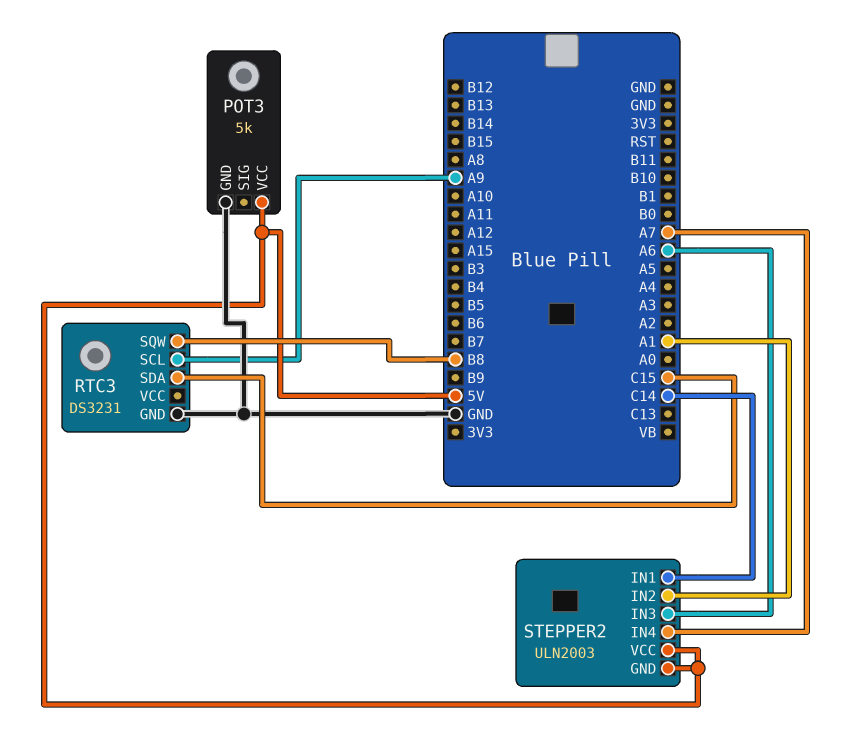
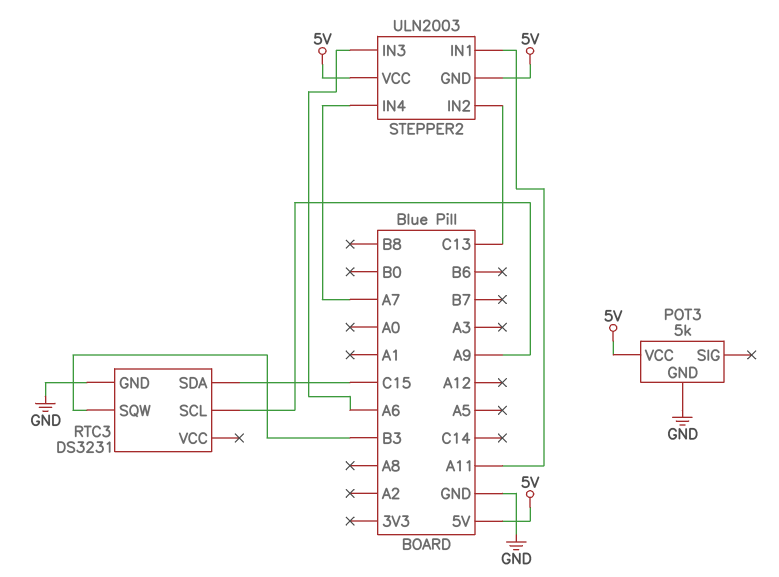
RTC3 pin SQW: B8 -> B3
STEPPER2 pin IN1: C14 -> A11
STEPPER2 pin IN2: A1 -> C13

